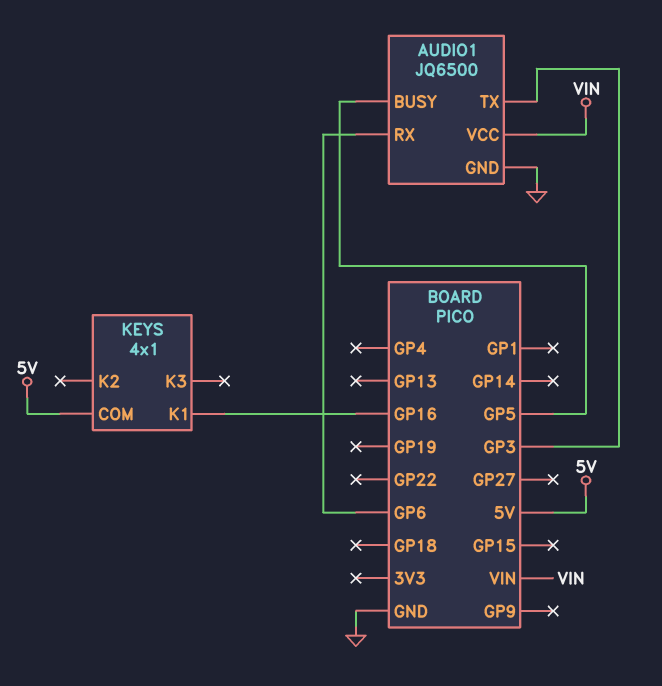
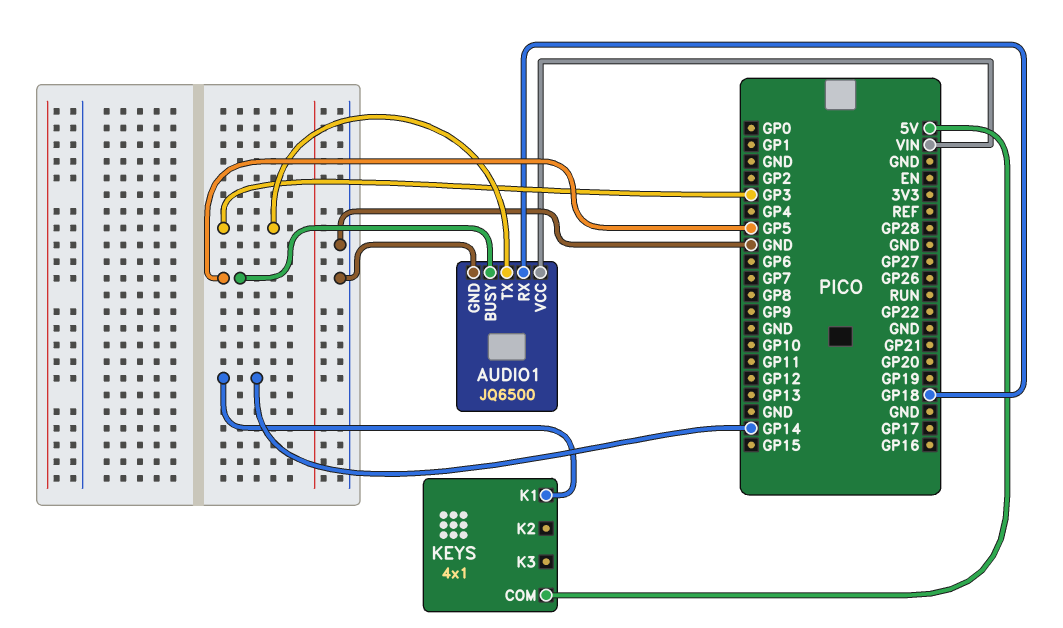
AUDIO1 pin RX: GP6 -> GP18
KEYS pin K1: GP16 -> GP14

